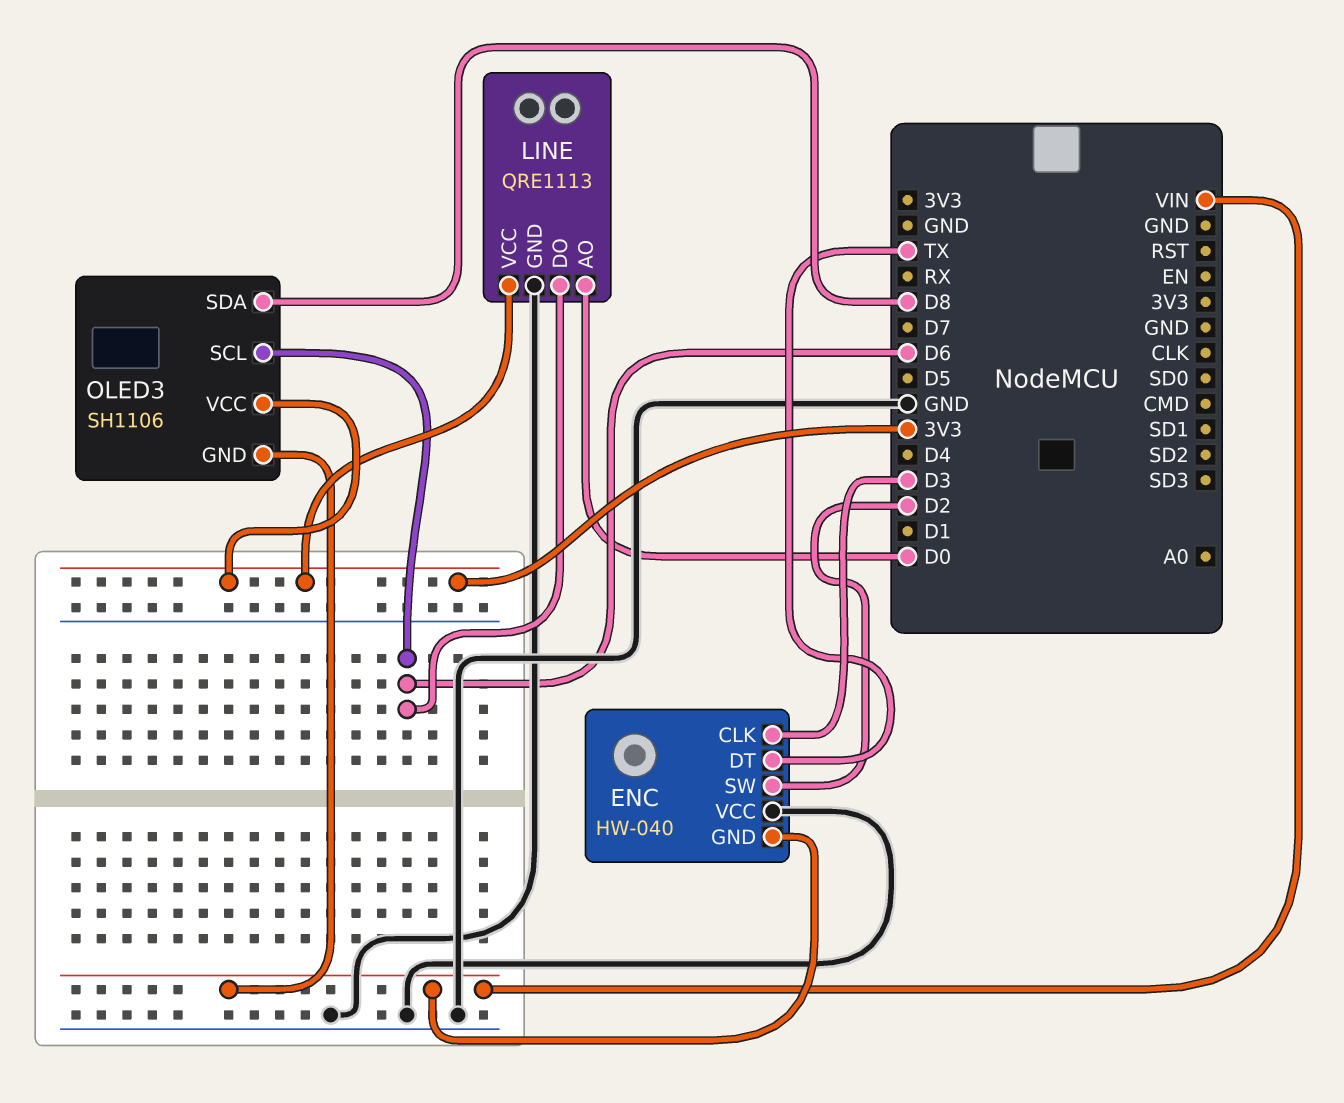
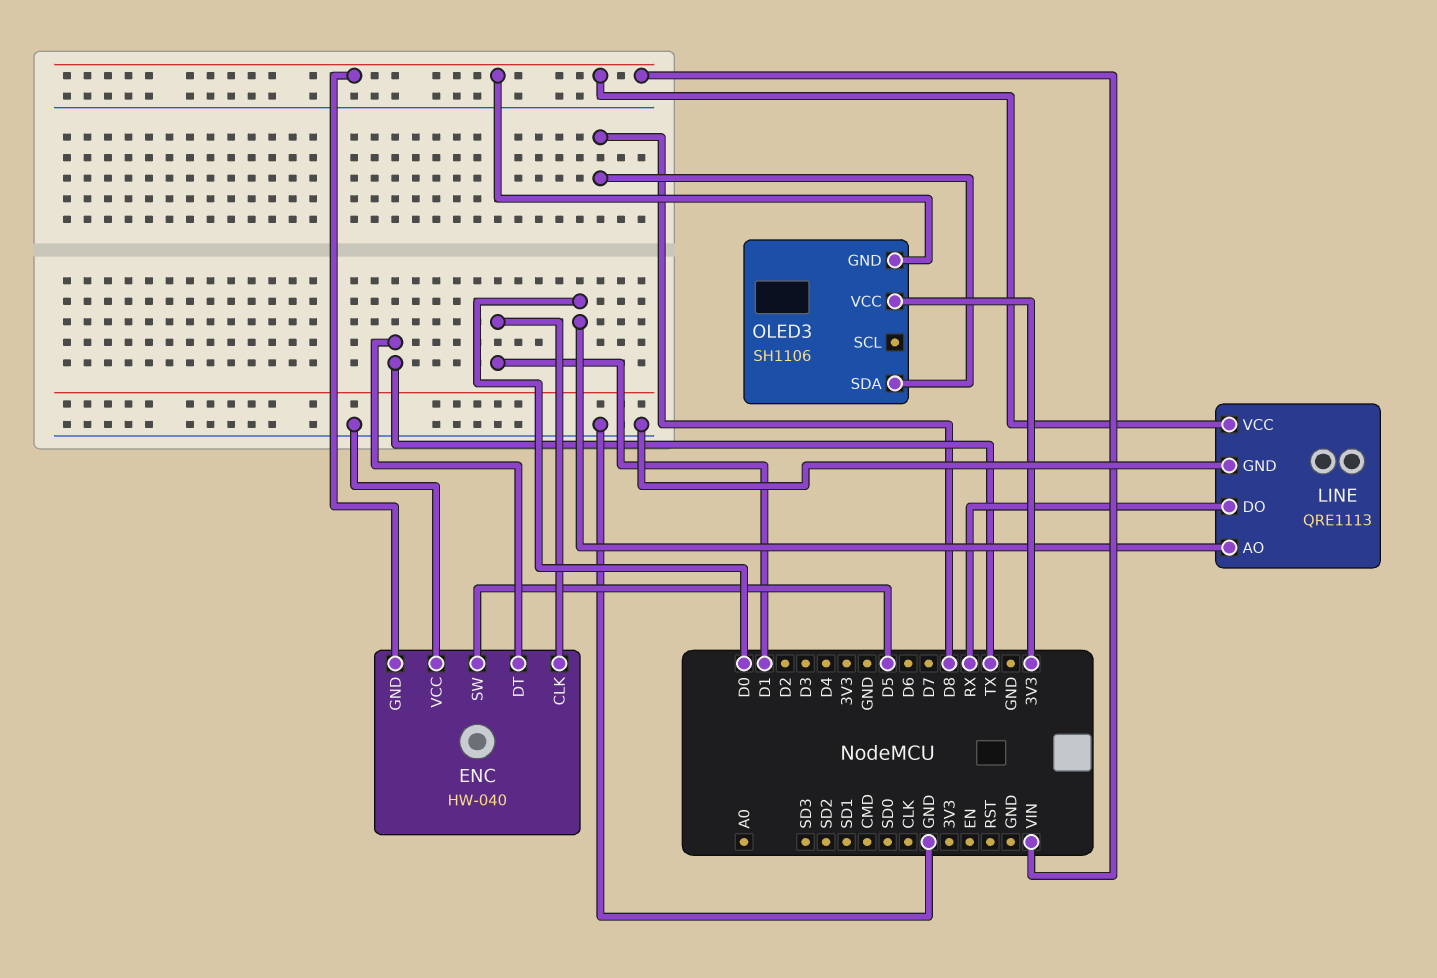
ENC pin CLK: D3 -> D1
ENC pin SW: D2 -> D5
LINE pin DO: D6 -> RX
LINE pin VCC: 3V3 -> VIN
OLED3 pin SCL: D6 -> none

